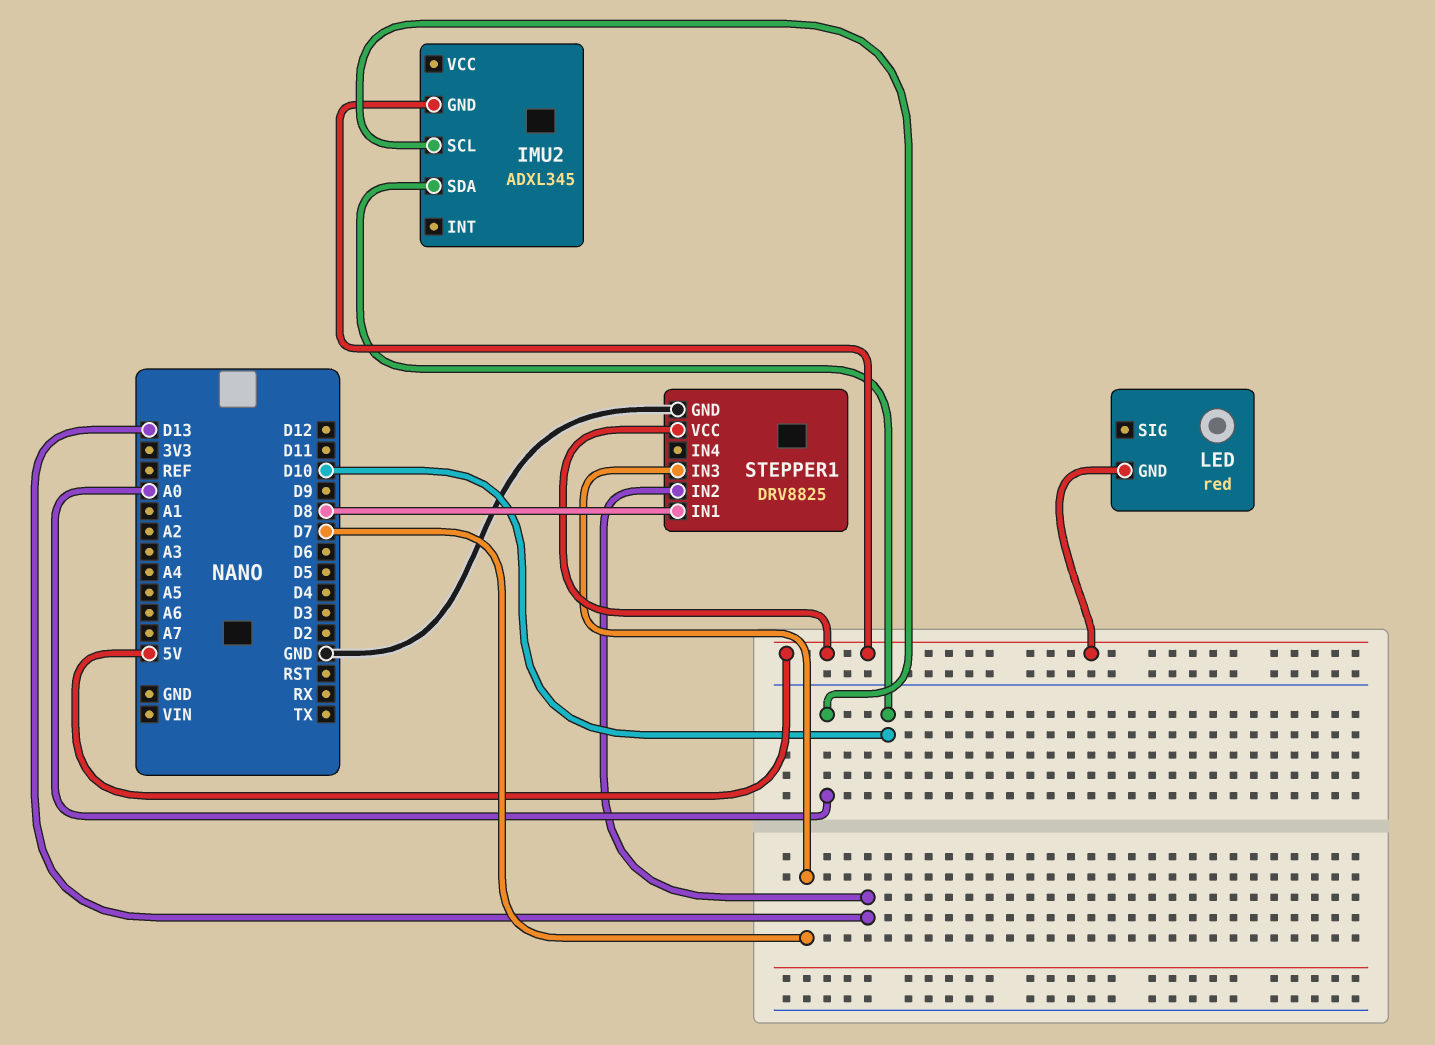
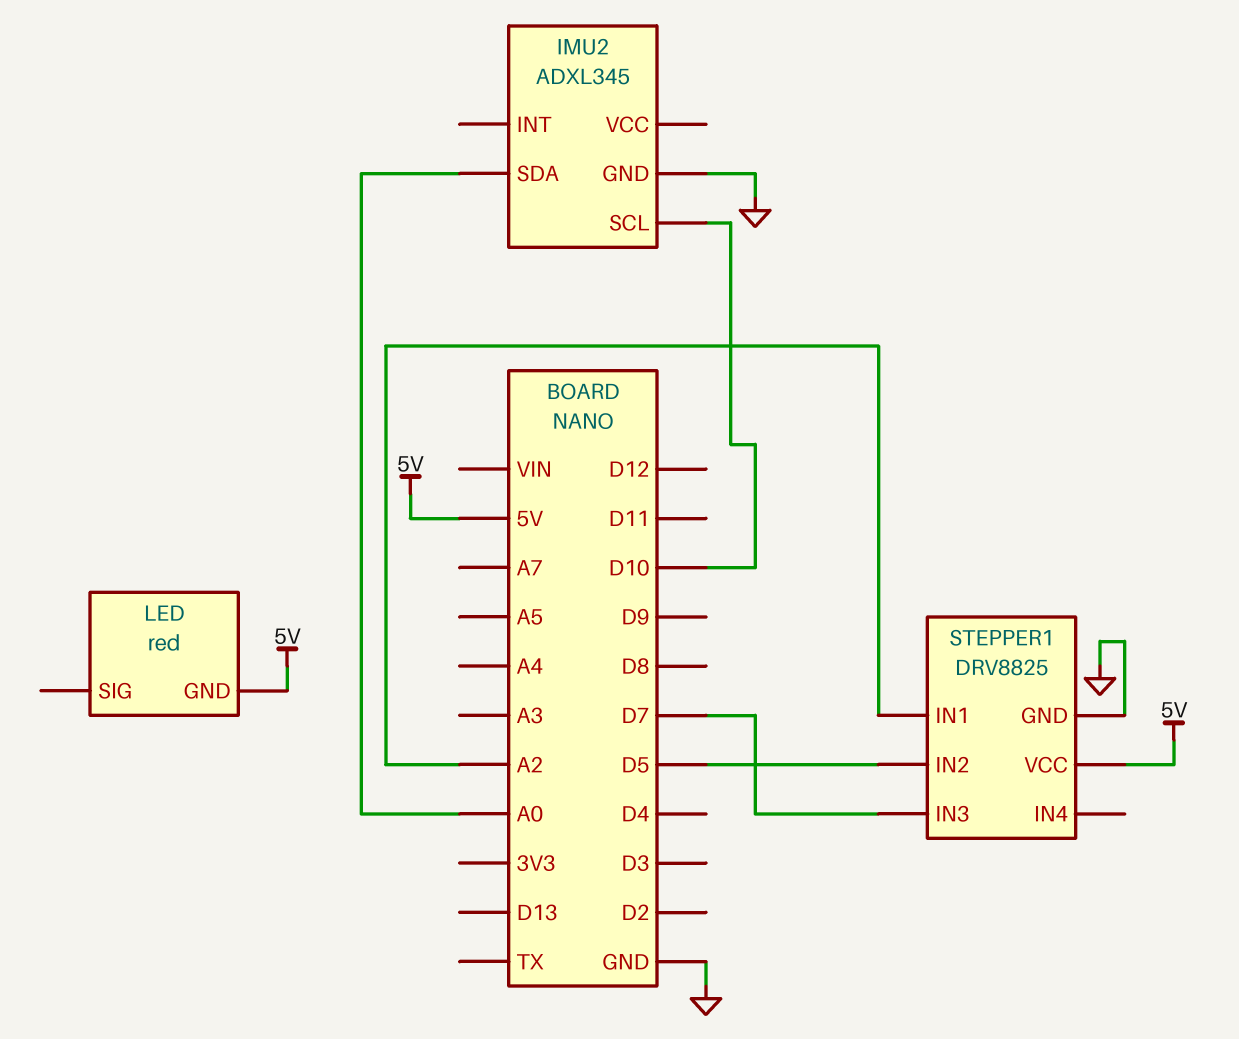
IMU2 pin GND: 5V -> GND
IMU2 pin SCL: A0 -> D10
IMU2 pin SDA: D10 -> A0
STEPPER1 pin IN1: D8 -> A2
STEPPER1 pin IN2: D13 -> D5

